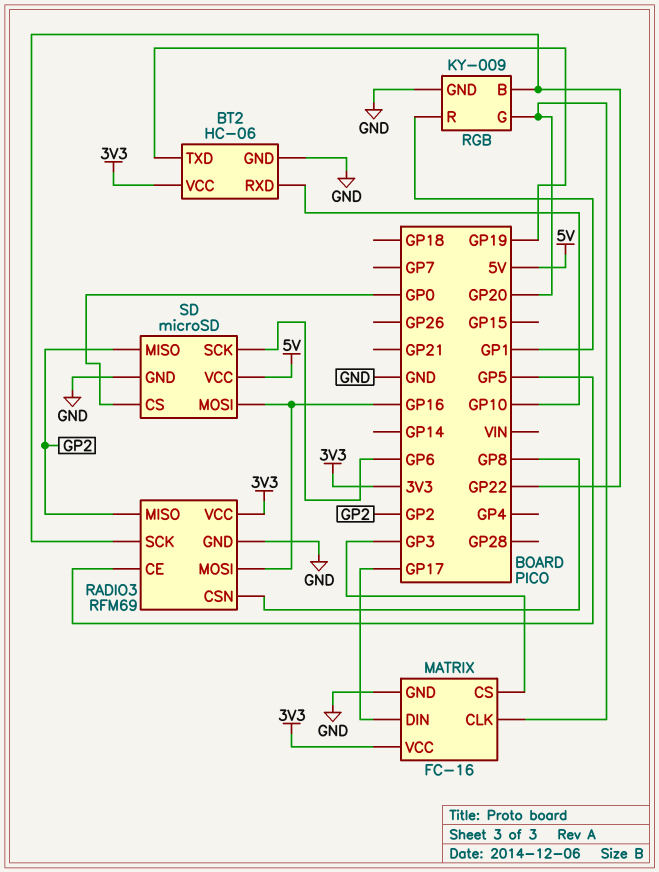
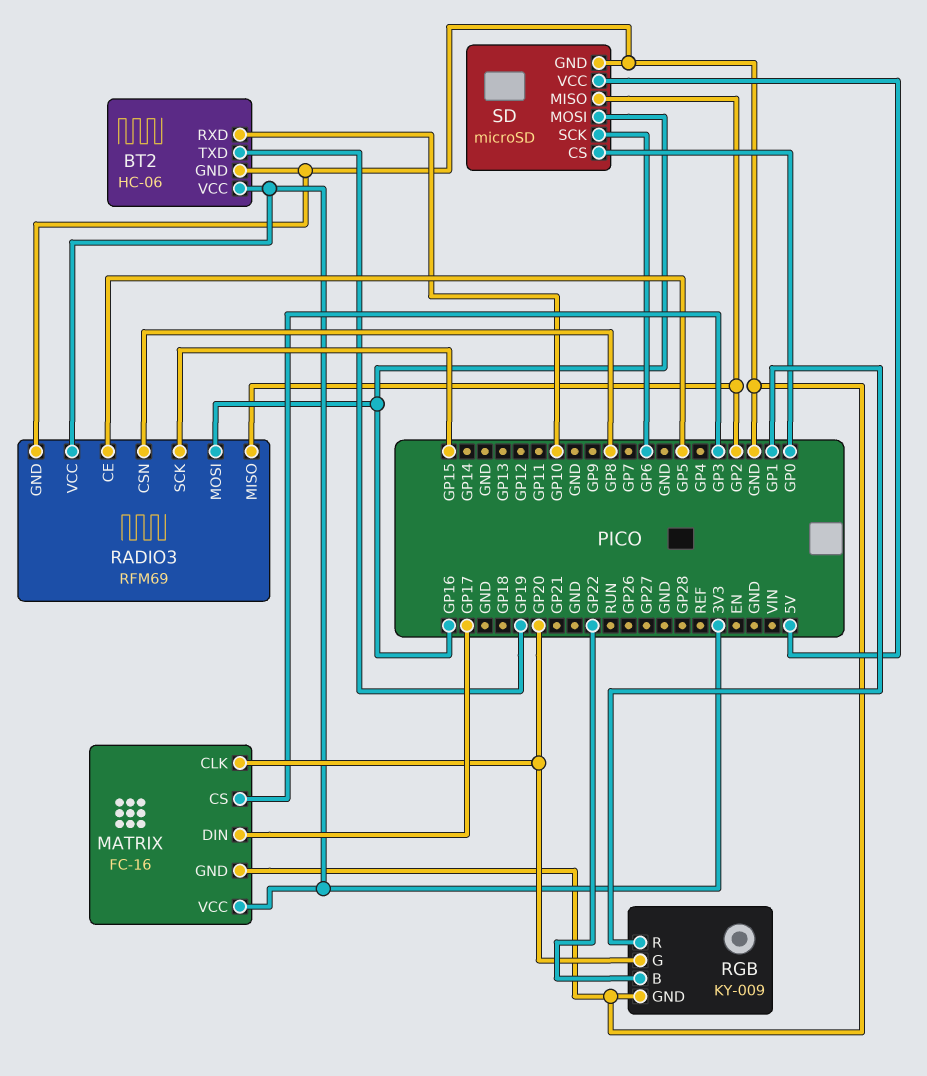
RADIO3 pin SCK: GP22 -> GP15

